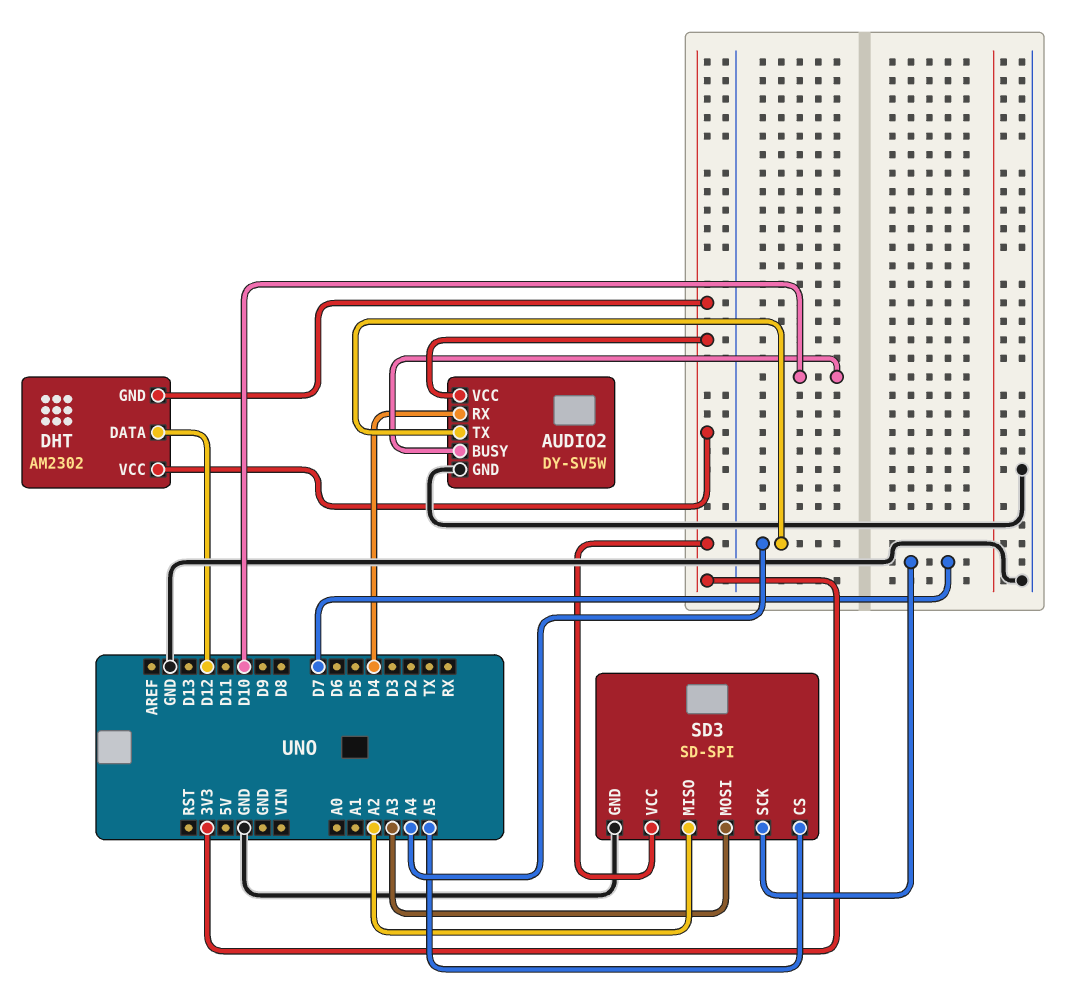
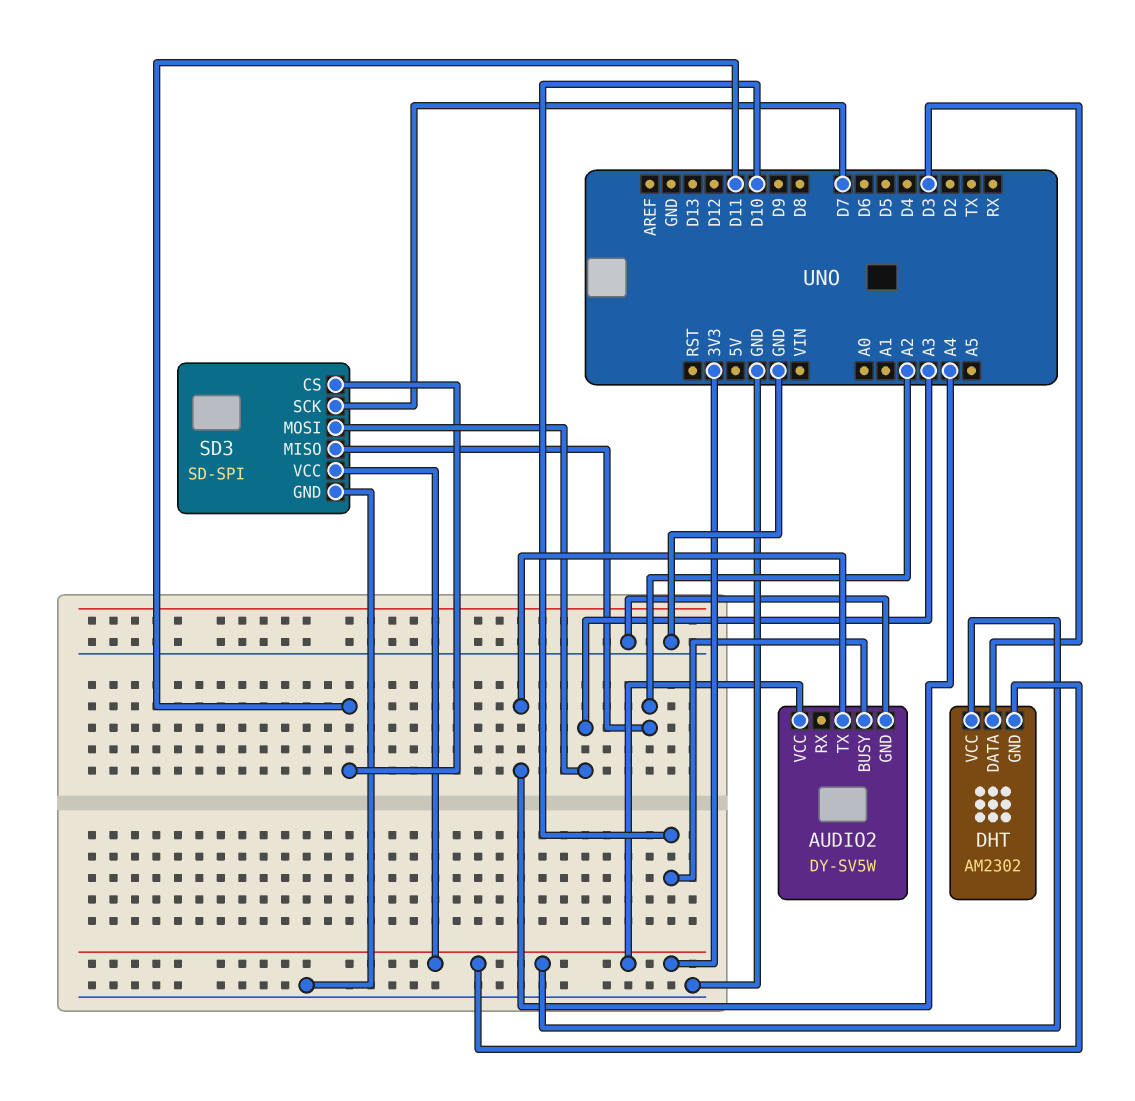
AUDIO2 pin RX: D4 -> none
DHT pin DATA: D12 -> D3
SD3 pin CS: A5 -> D11

